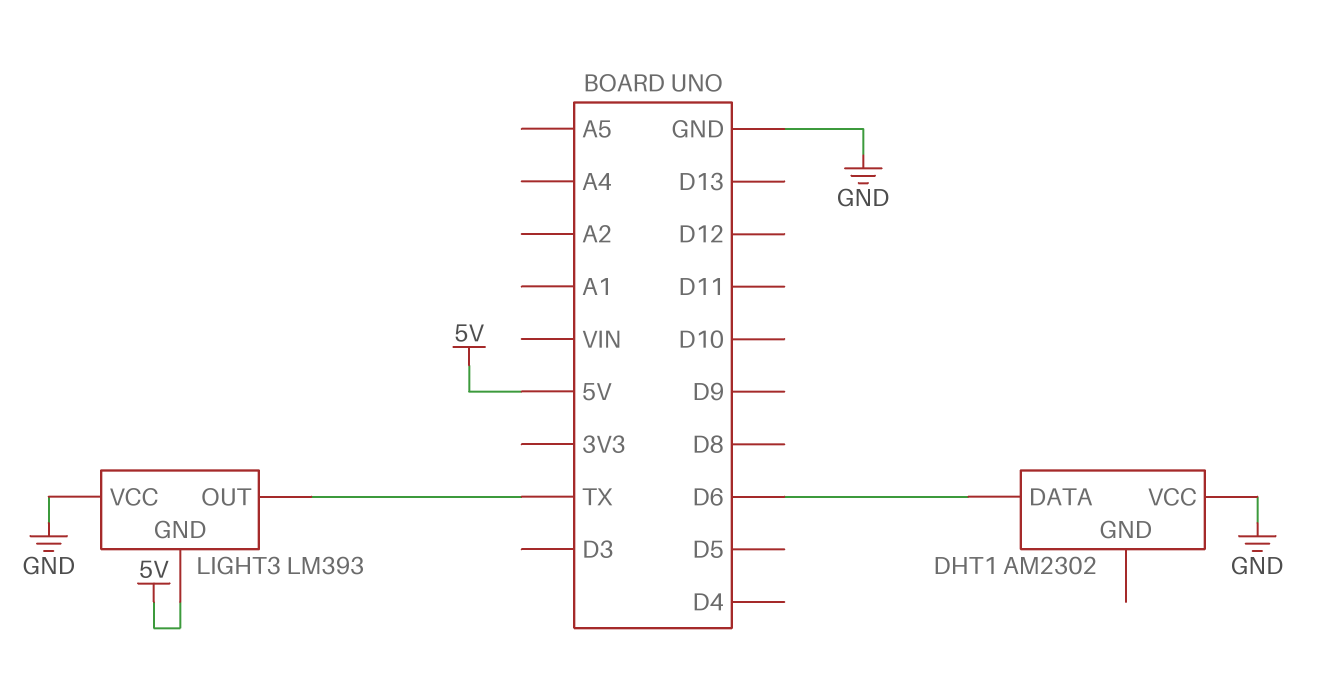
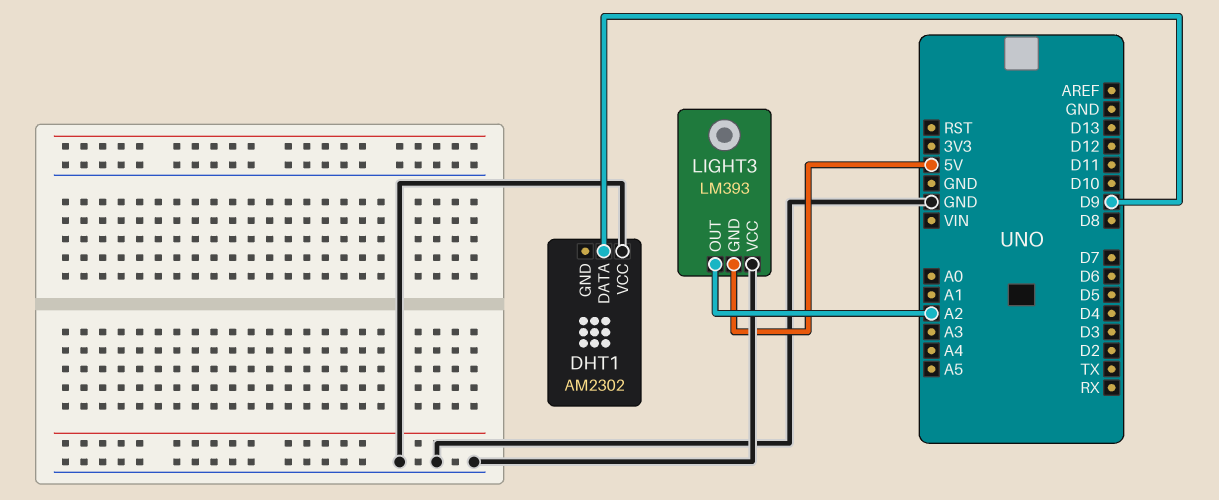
DHT1 pin DATA: D6 -> D9
LIGHT3 pin OUT: TX -> A2

